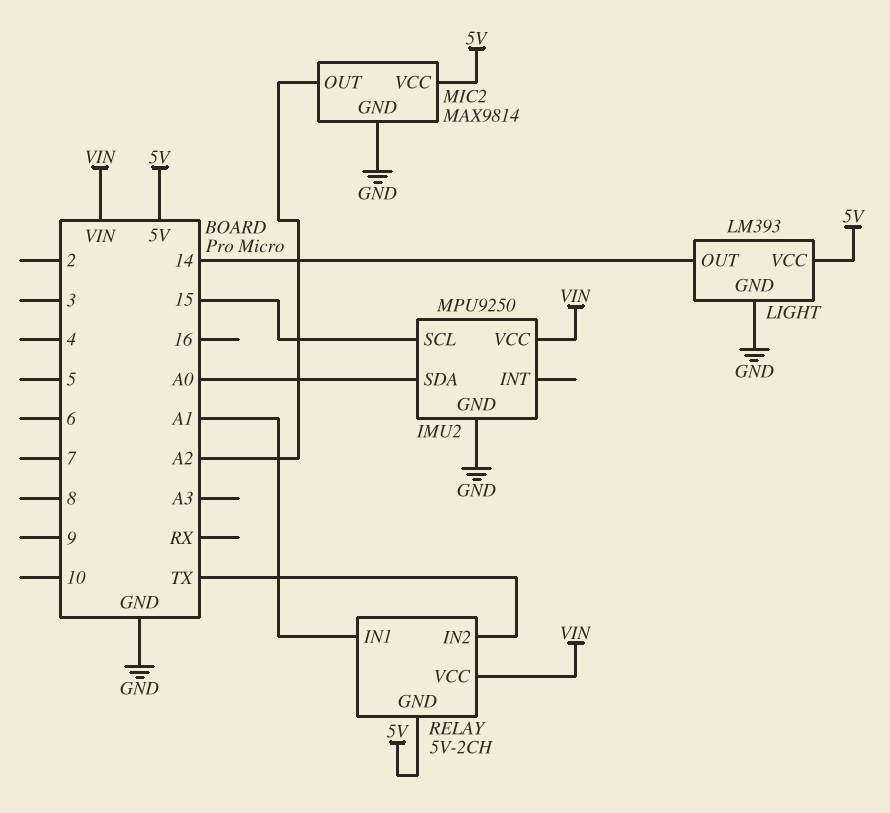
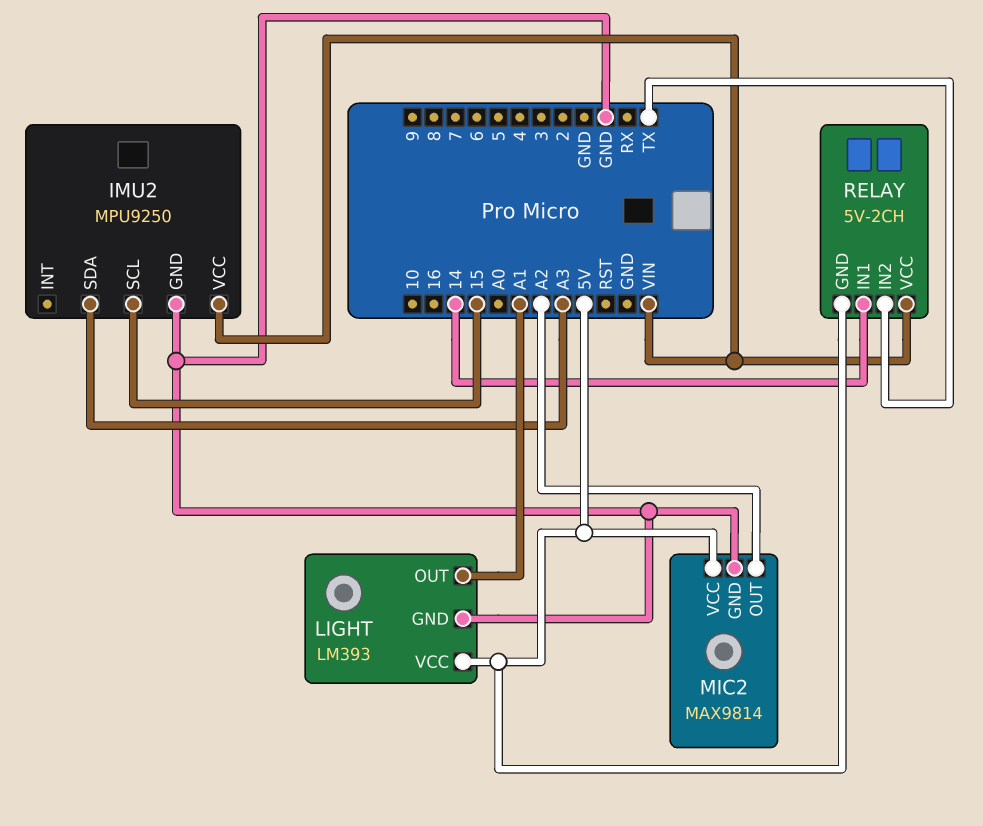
IMU2 pin SDA: A0 -> A3
LIGHT pin OUT: 14 -> A1
RELAY pin IN1: A1 -> 14

